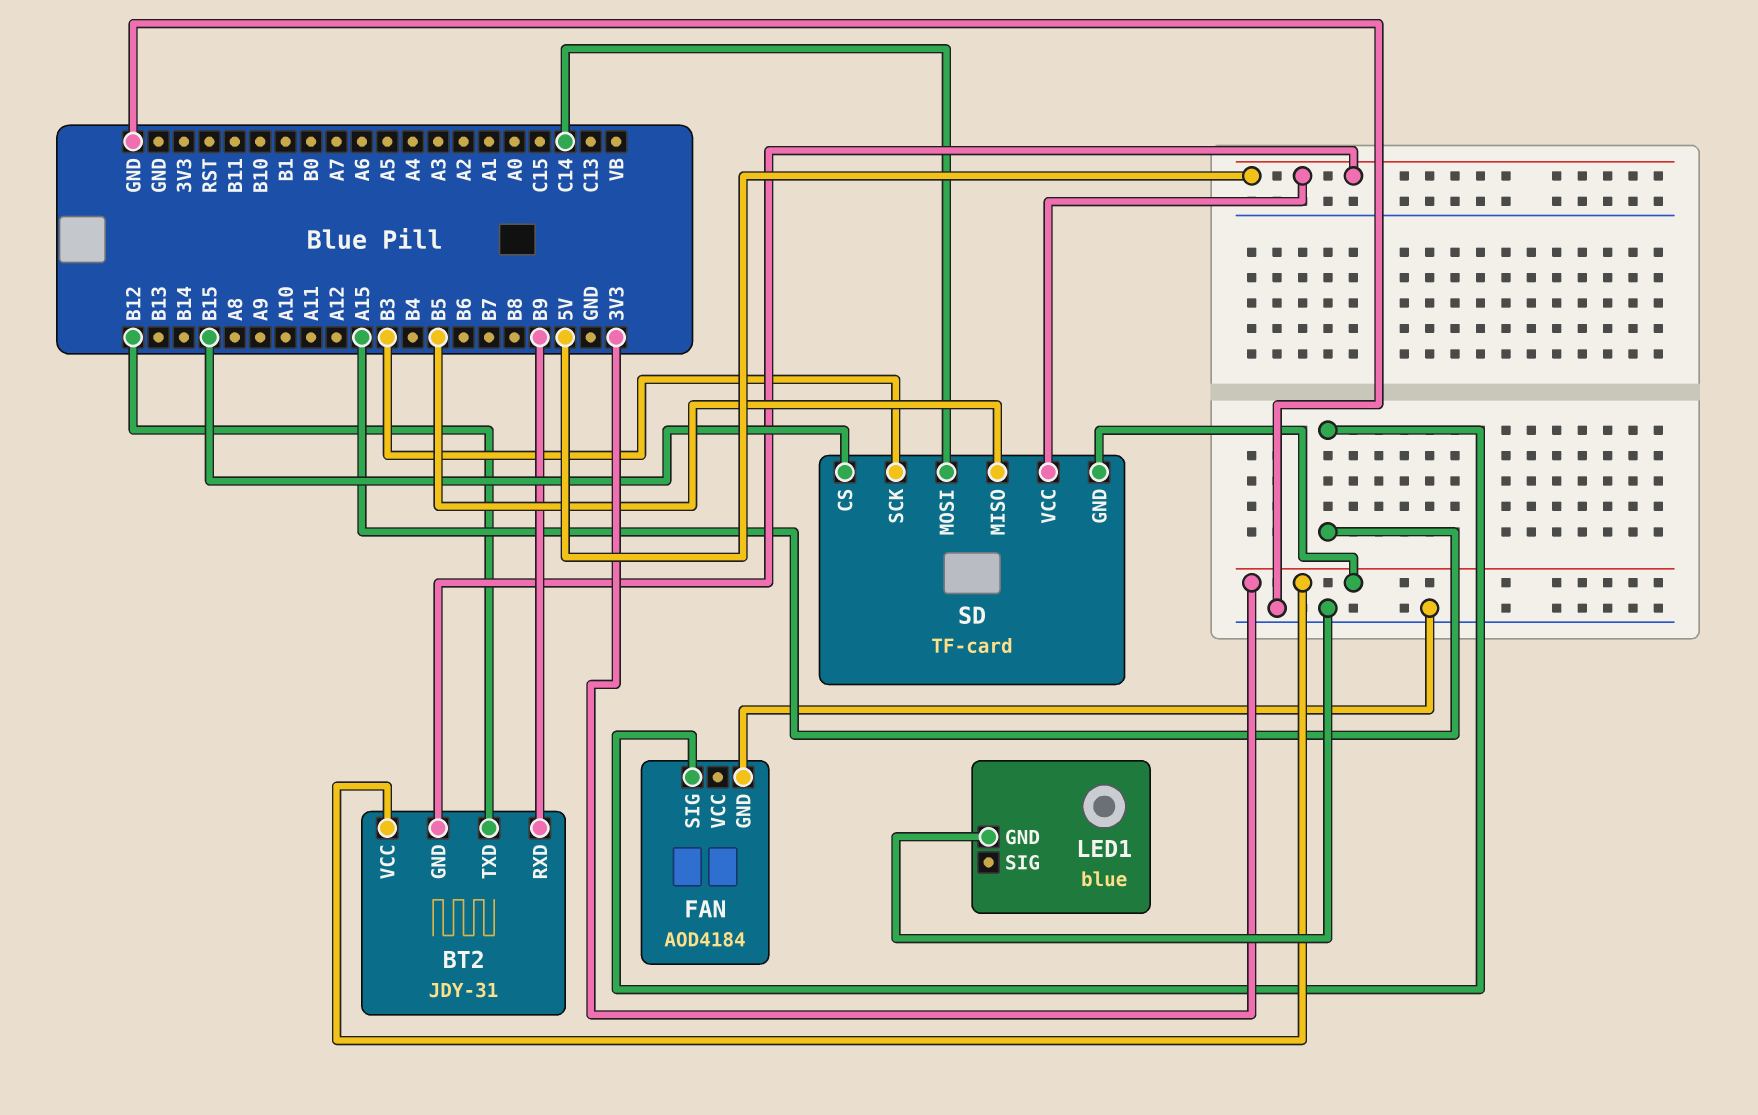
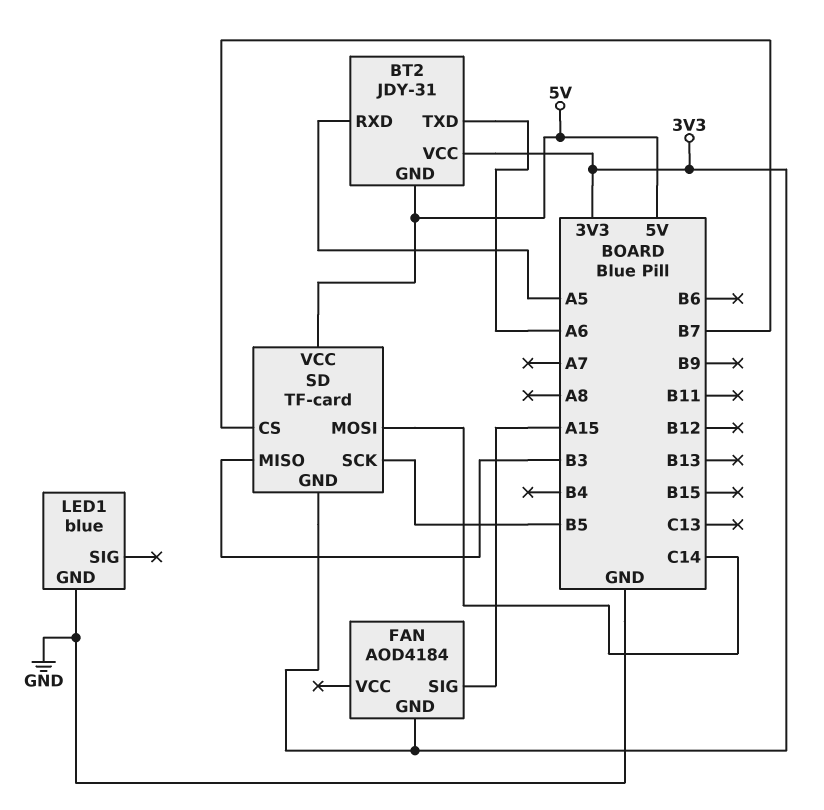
BT2 pin RXD: B9 -> A5
BT2 pin TXD: B12 -> A6
FAN pin GND: GND -> 3V3
SD pin CS: B15 -> B7
SD pin MISO: B5 -> B3
SD pin SCK: B3 -> B5

